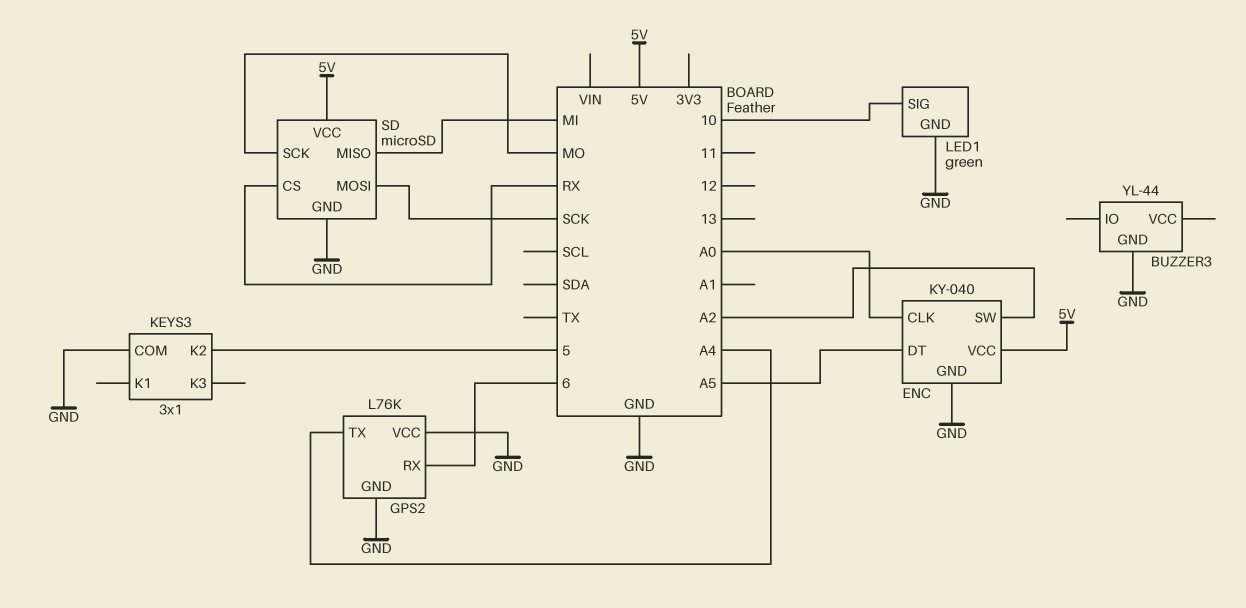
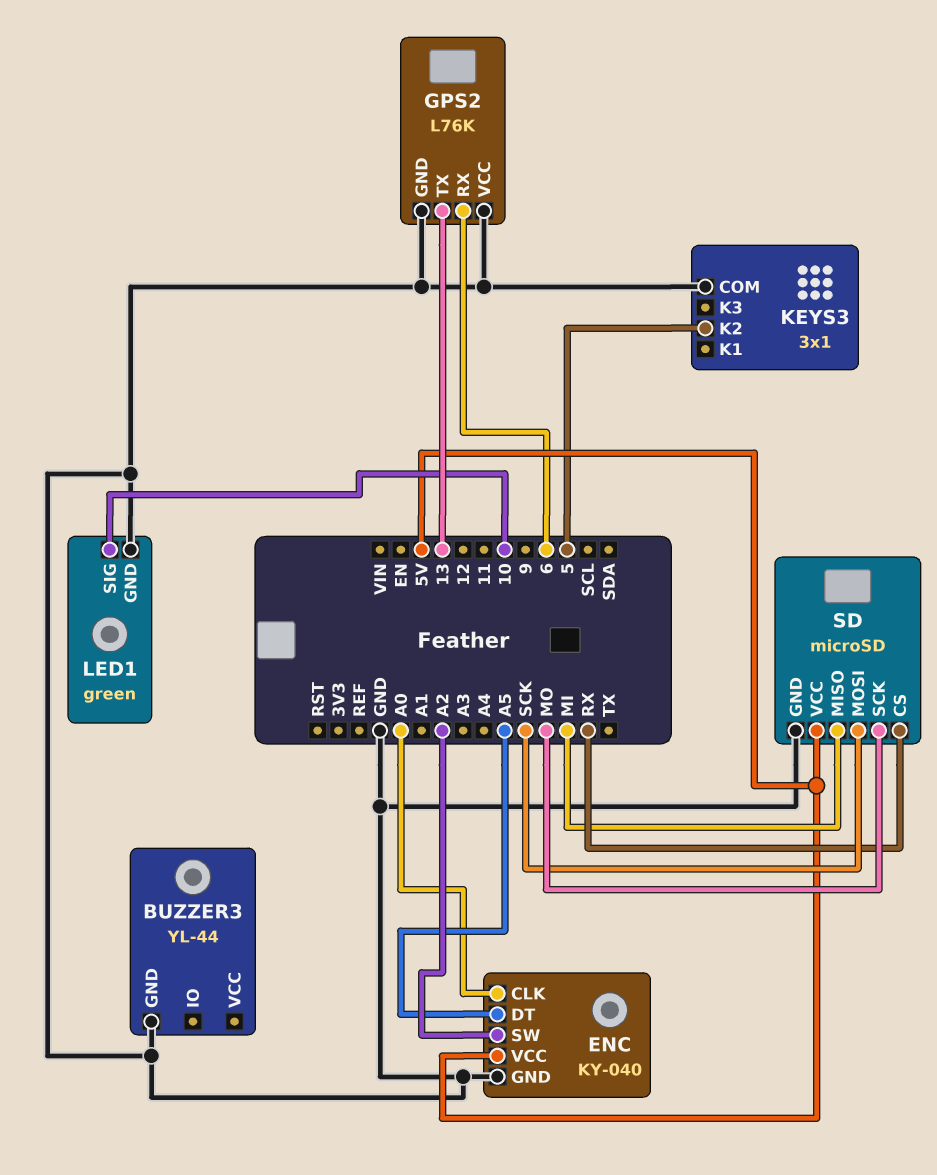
GPS2 pin TX: A4 -> 13

